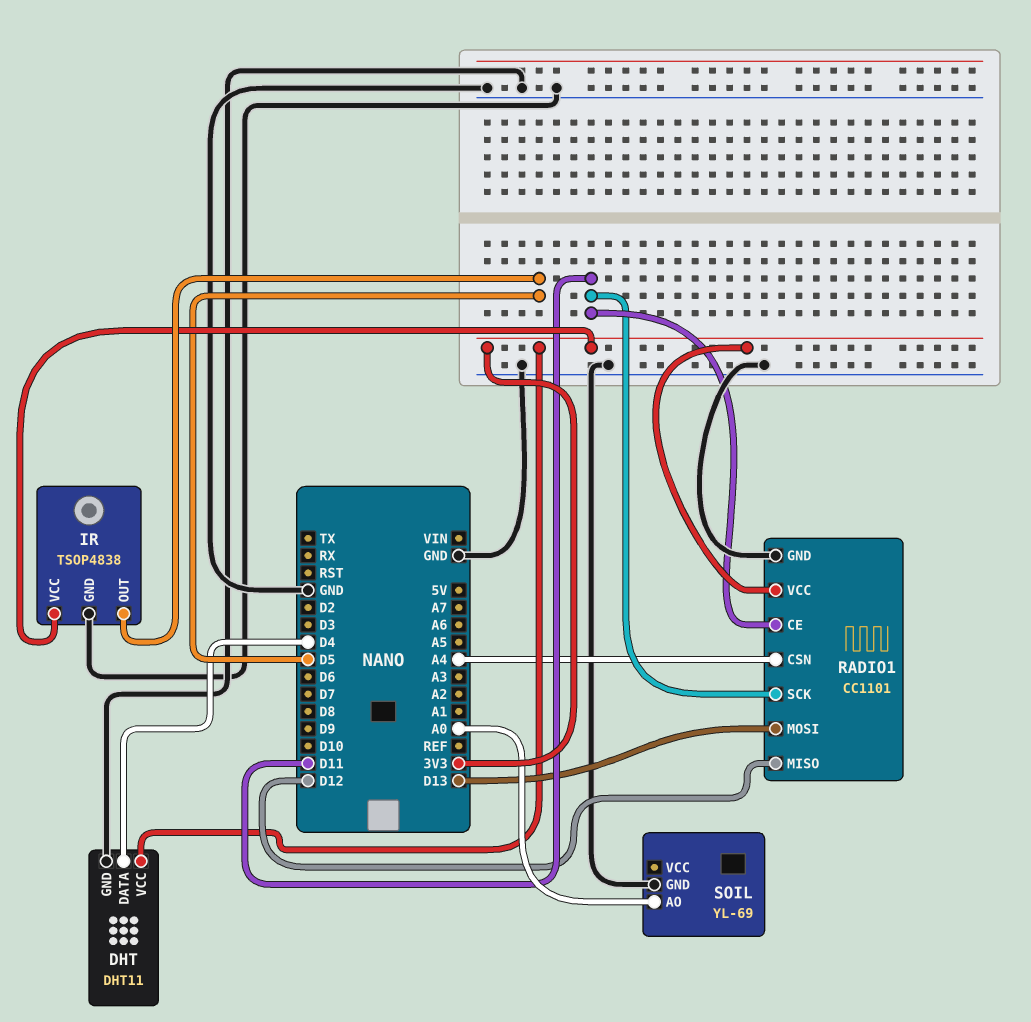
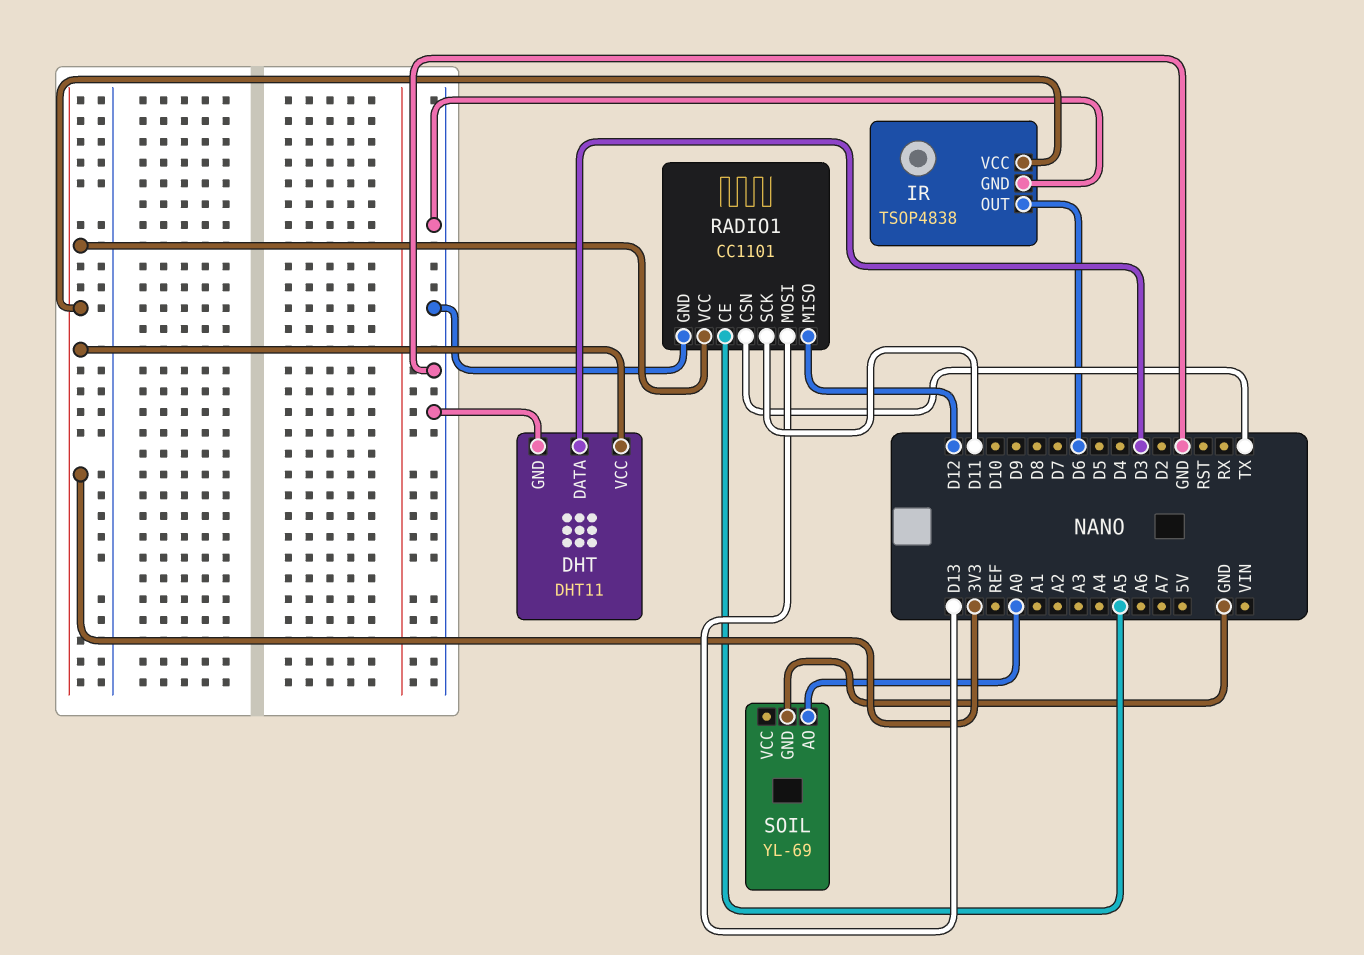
DHT pin DATA: D4 -> D3
IR pin OUT: D5 -> D6
RADIO1 pin CE: D11 -> A5
RADIO1 pin CSN: A4 -> TX

